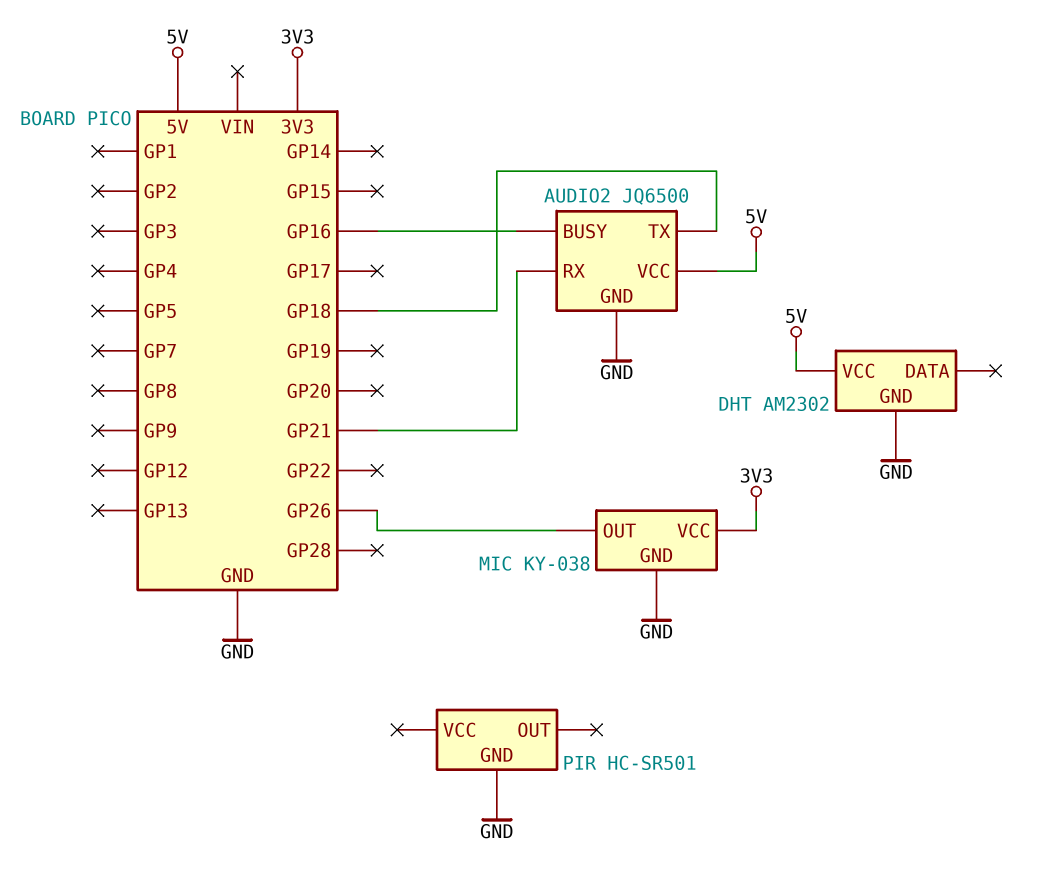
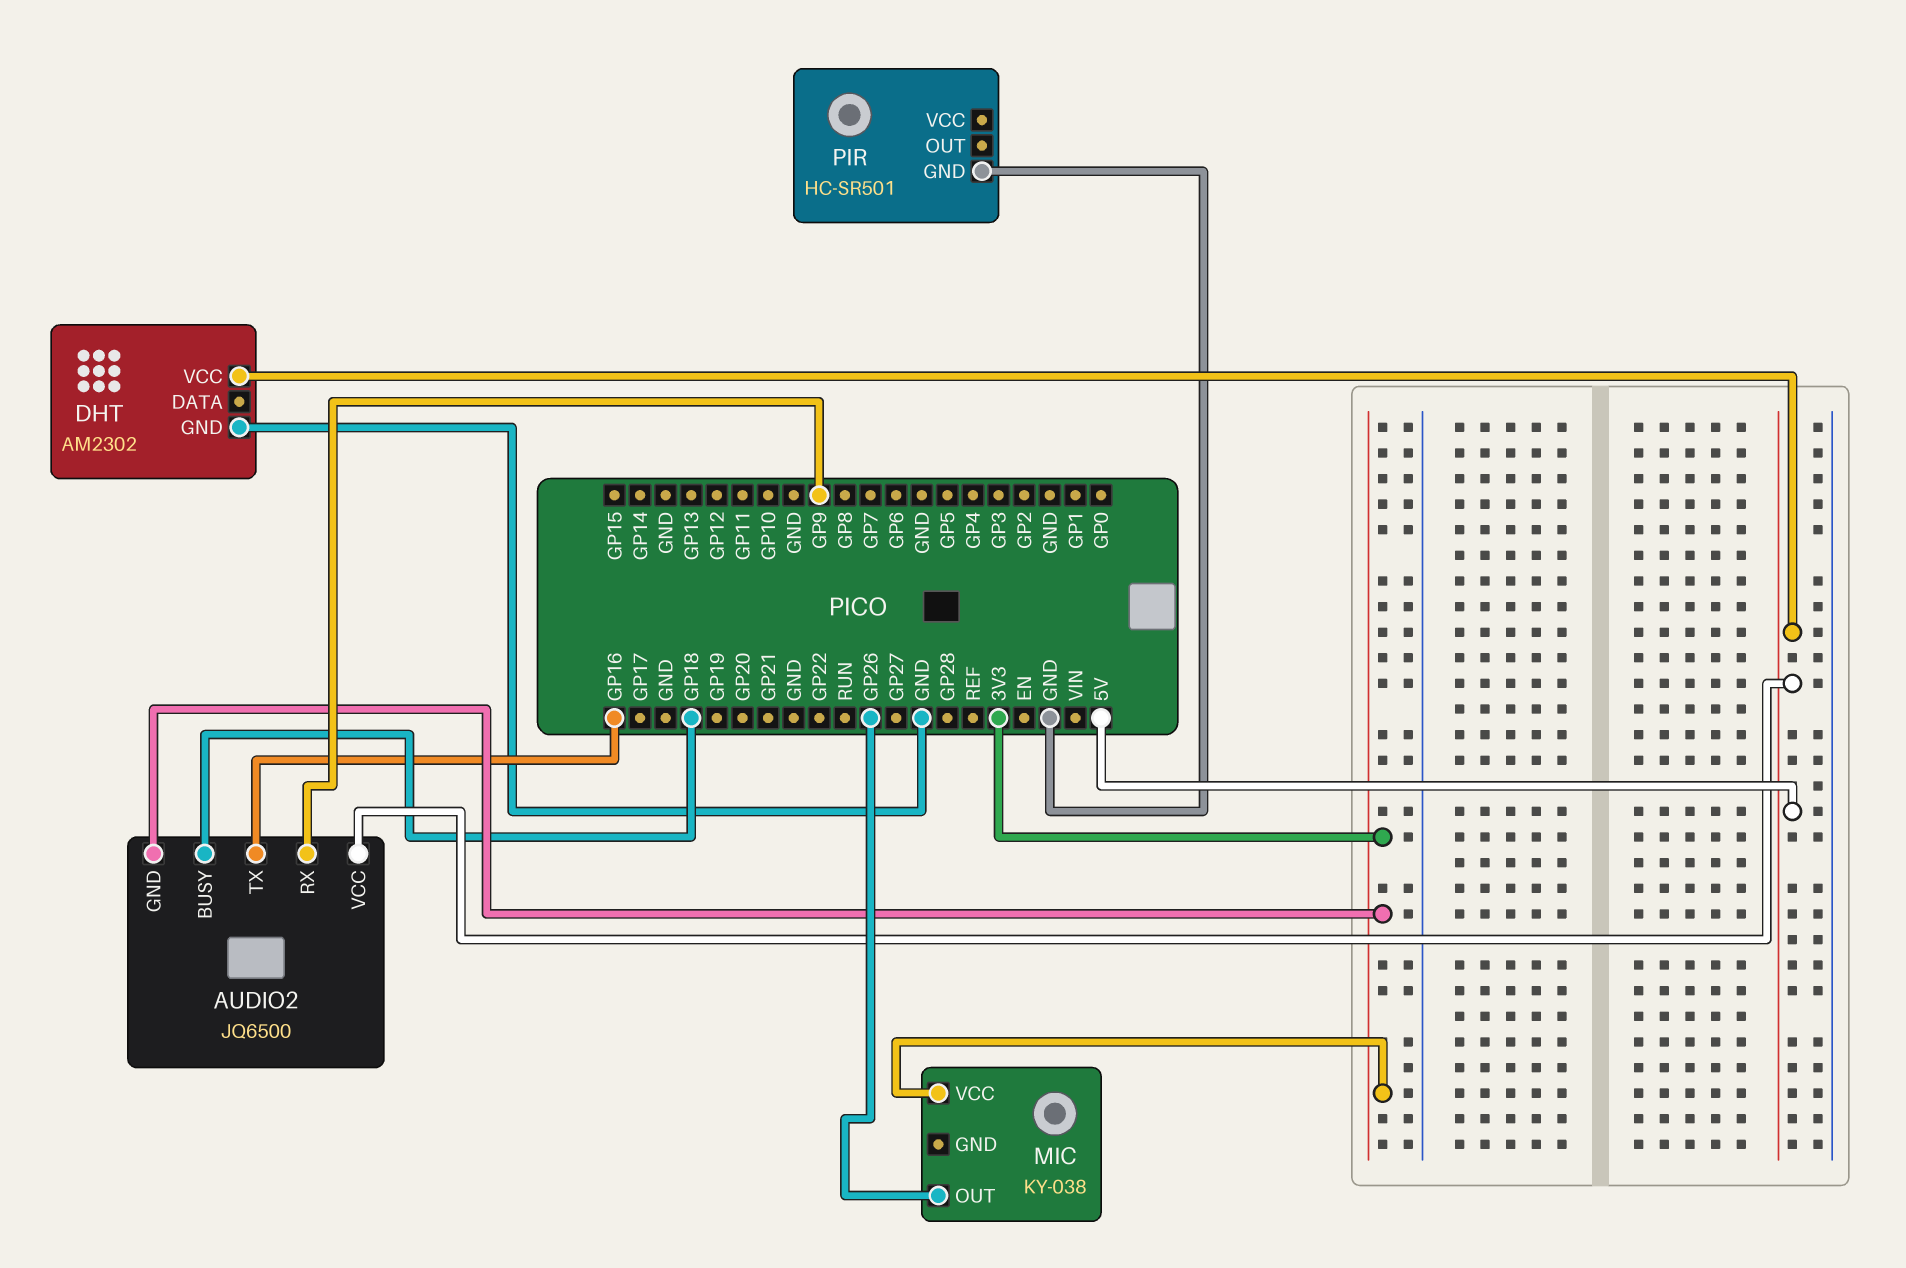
AUDIO2 pin BUSY: GP16 -> GP18
AUDIO2 pin GND: GND -> 3V3
AUDIO2 pin RX: GP21 -> GP9
AUDIO2 pin TX: GP18 -> GP16
MIC pin GND: GND -> none

